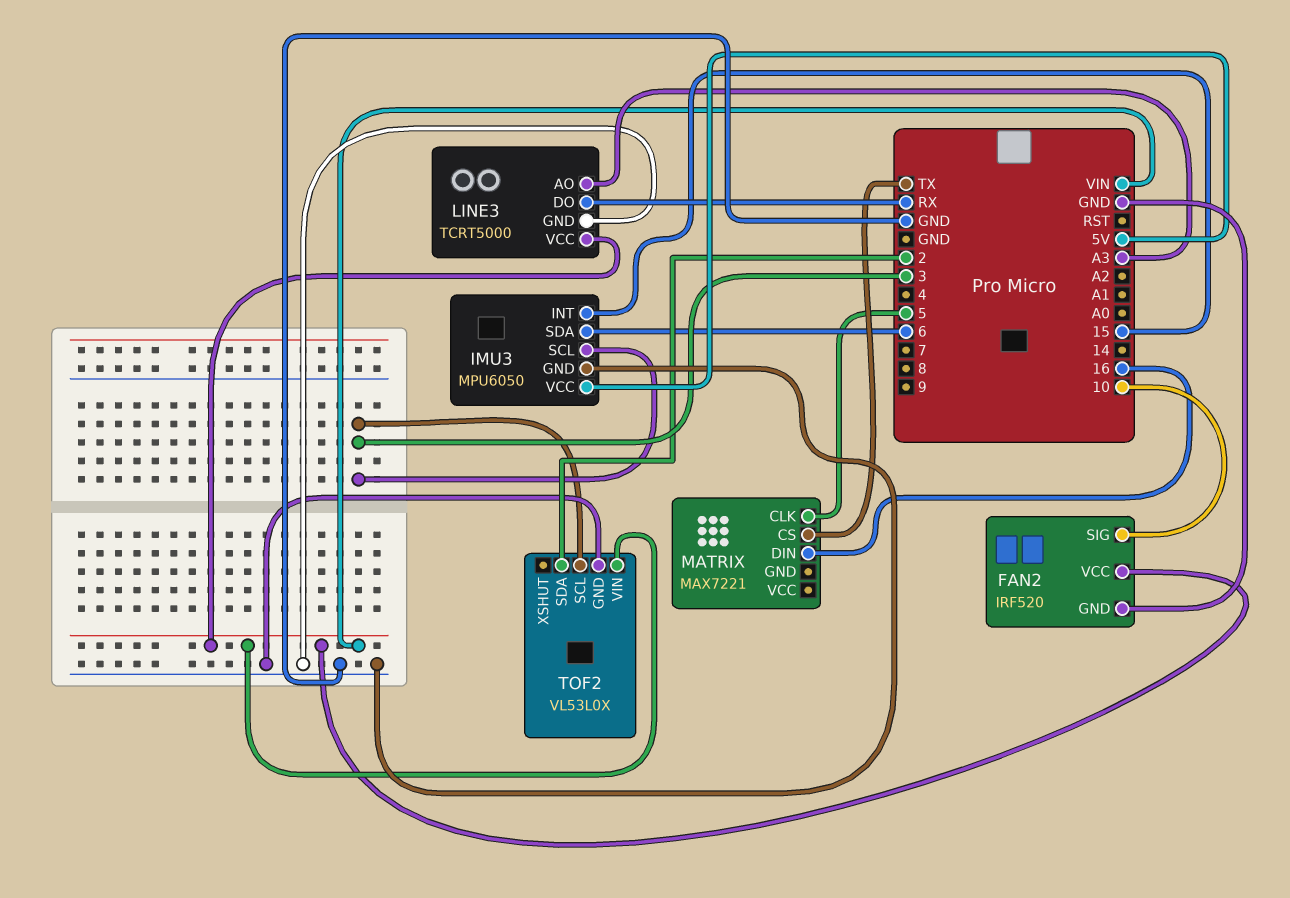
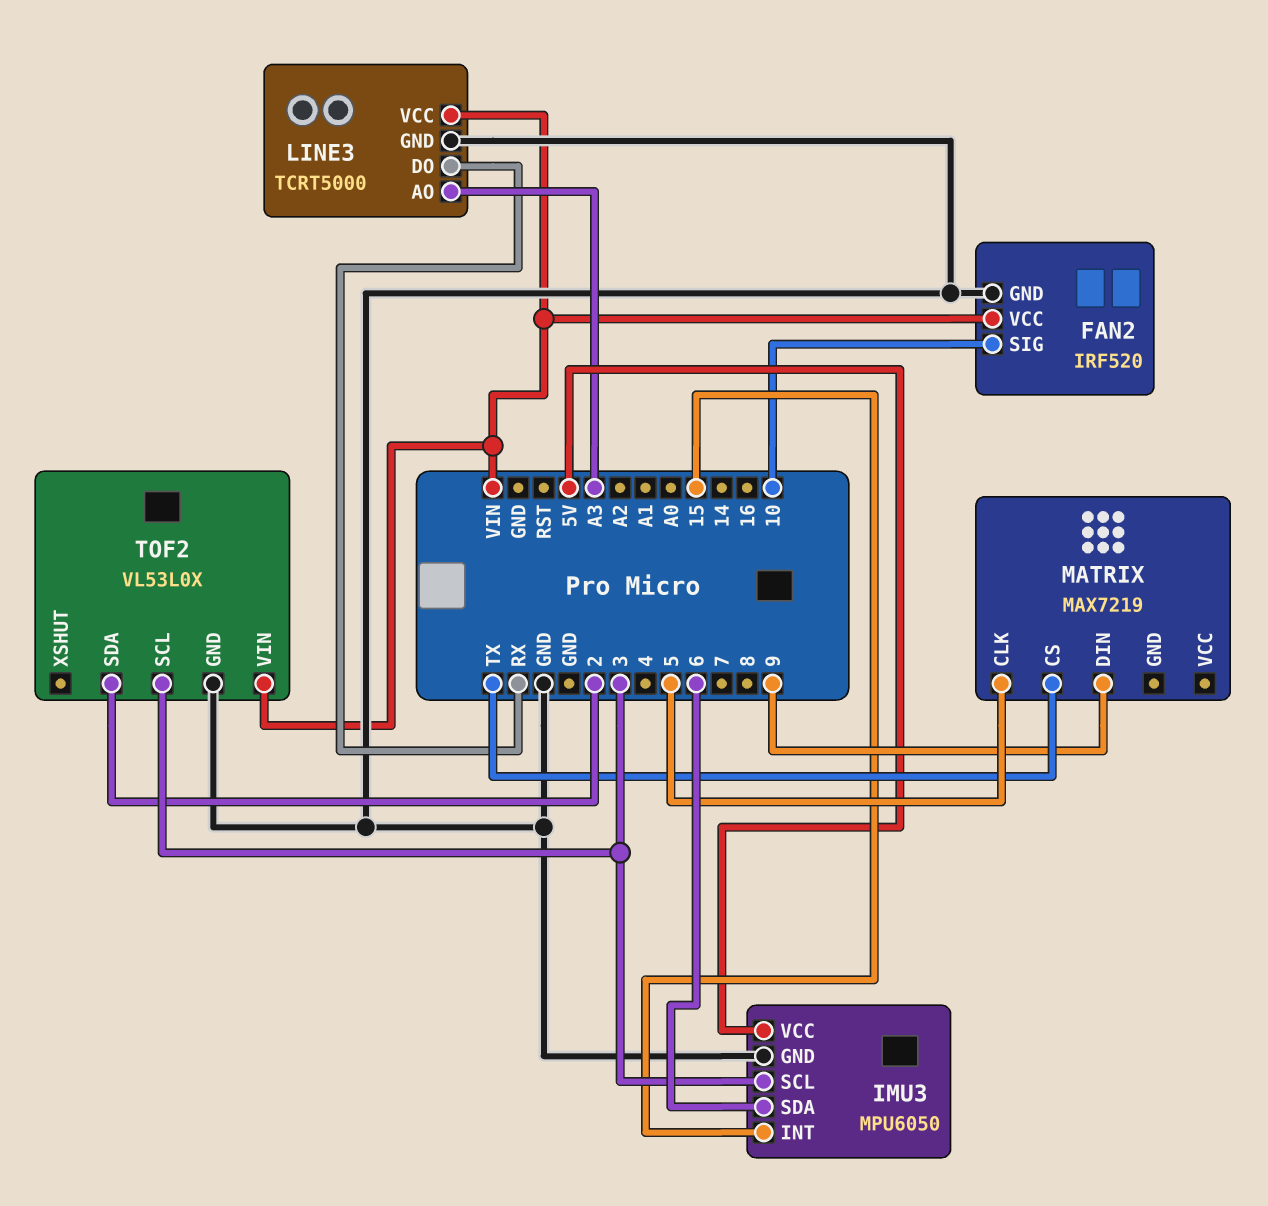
MATRIX: MAX7221 -> MAX7219
MATRIX pin DIN: 16 -> 9

